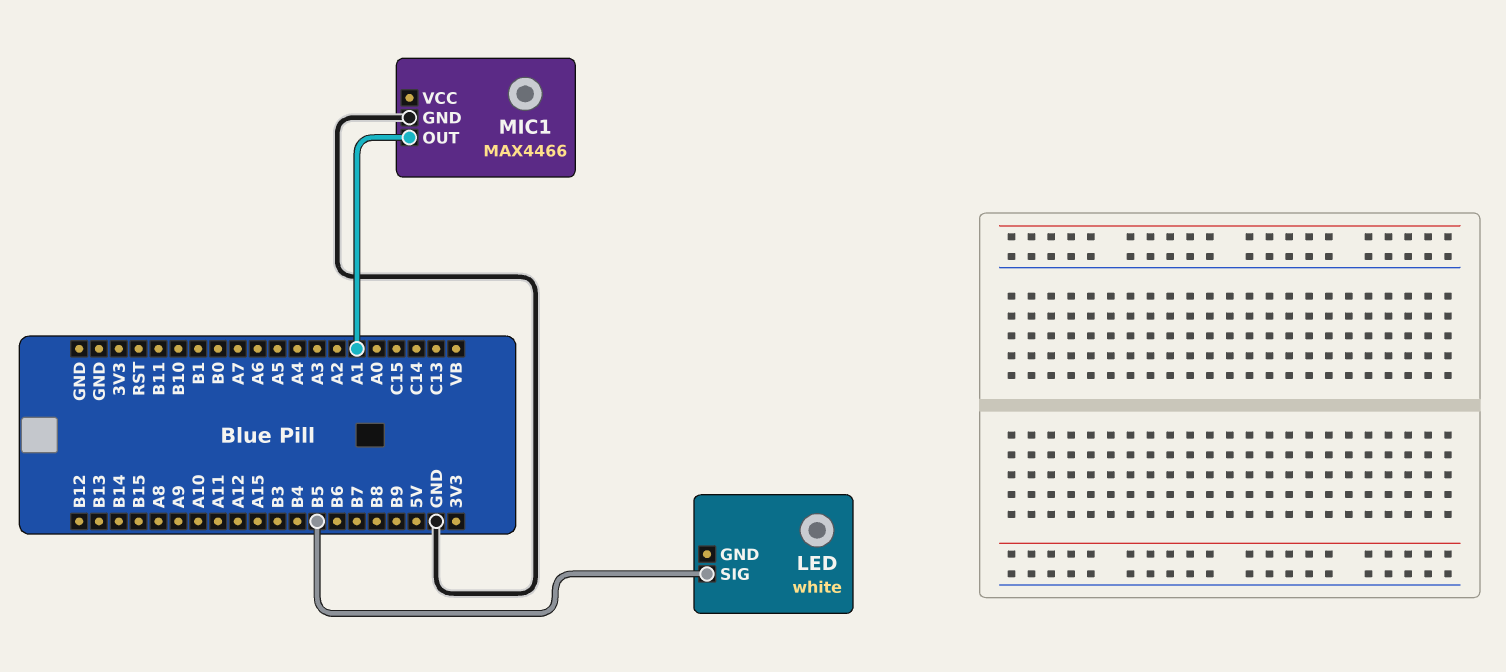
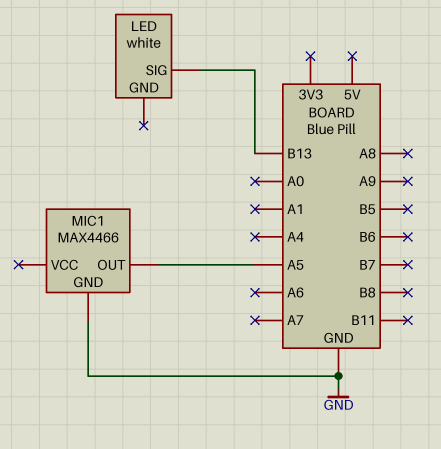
LED pin SIG: B5 -> B13
MIC1 pin OUT: A1 -> A5

